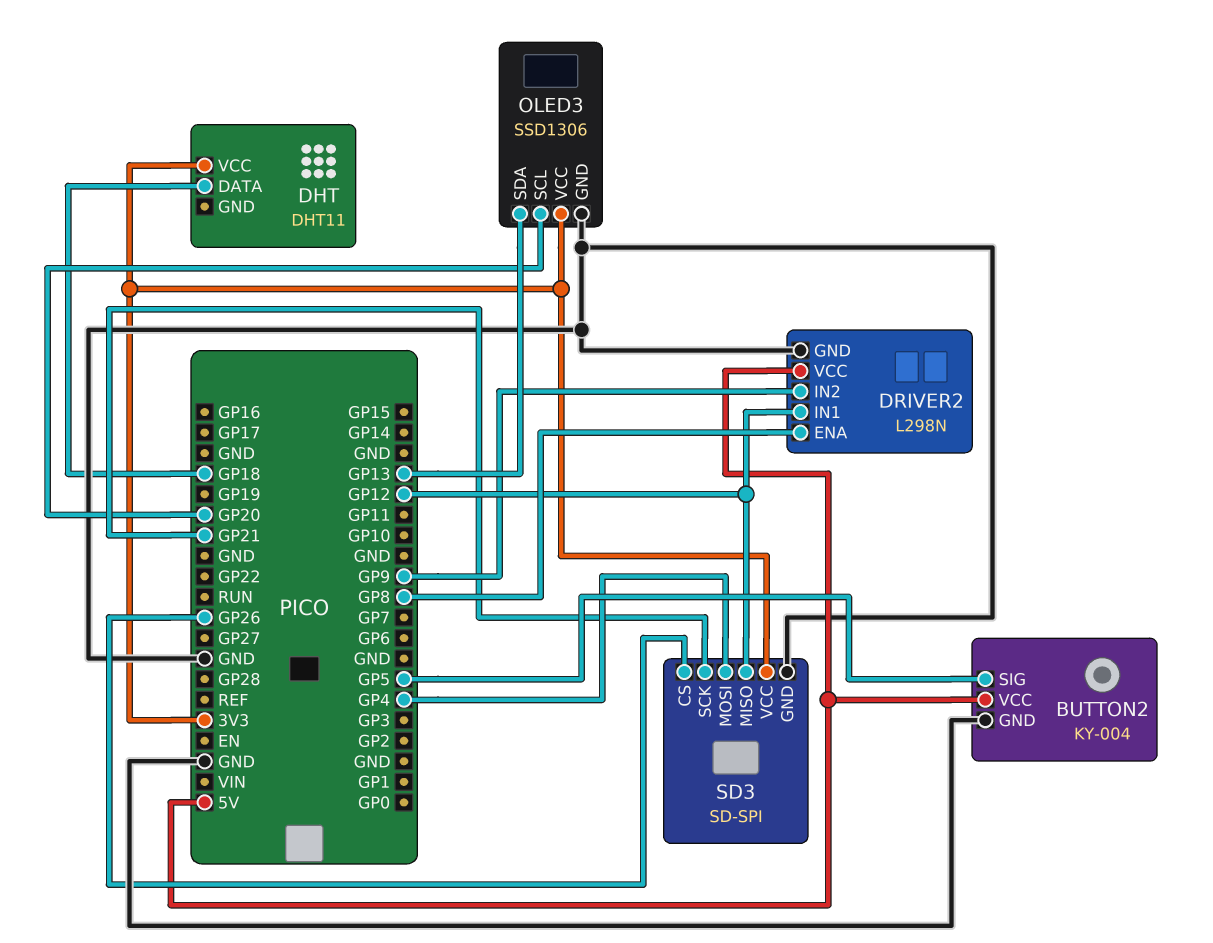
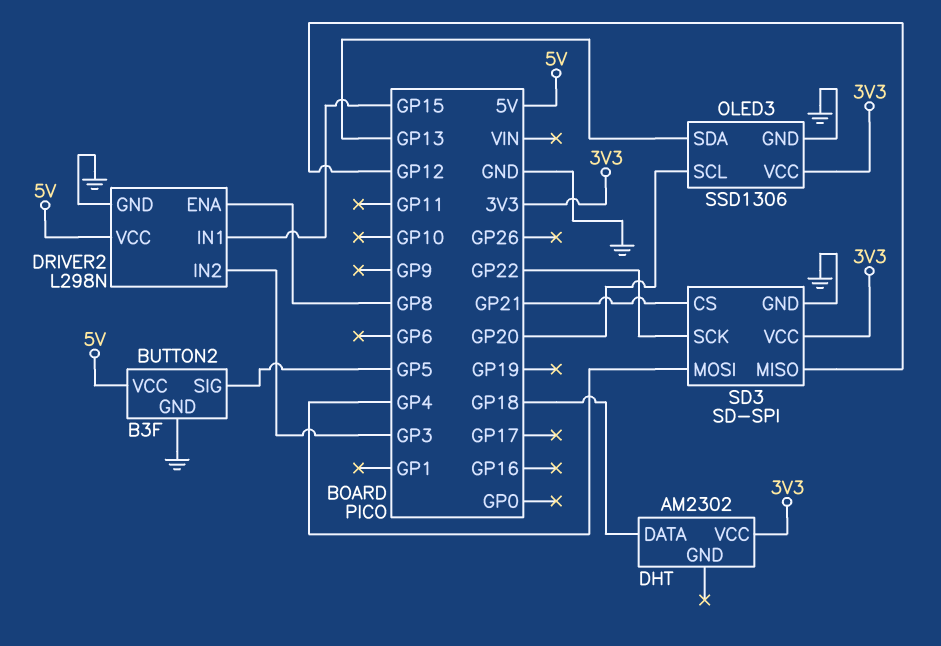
BUTTON2: KY-004 -> B3F
DHT: DHT11 -> AM2302
DRIVER2 pin IN1: GP12 -> GP15
DRIVER2 pin IN2: GP9 -> GP3
SD3 pin CS: GP26 -> GP21
SD3 pin SCK: GP21 -> GP22

